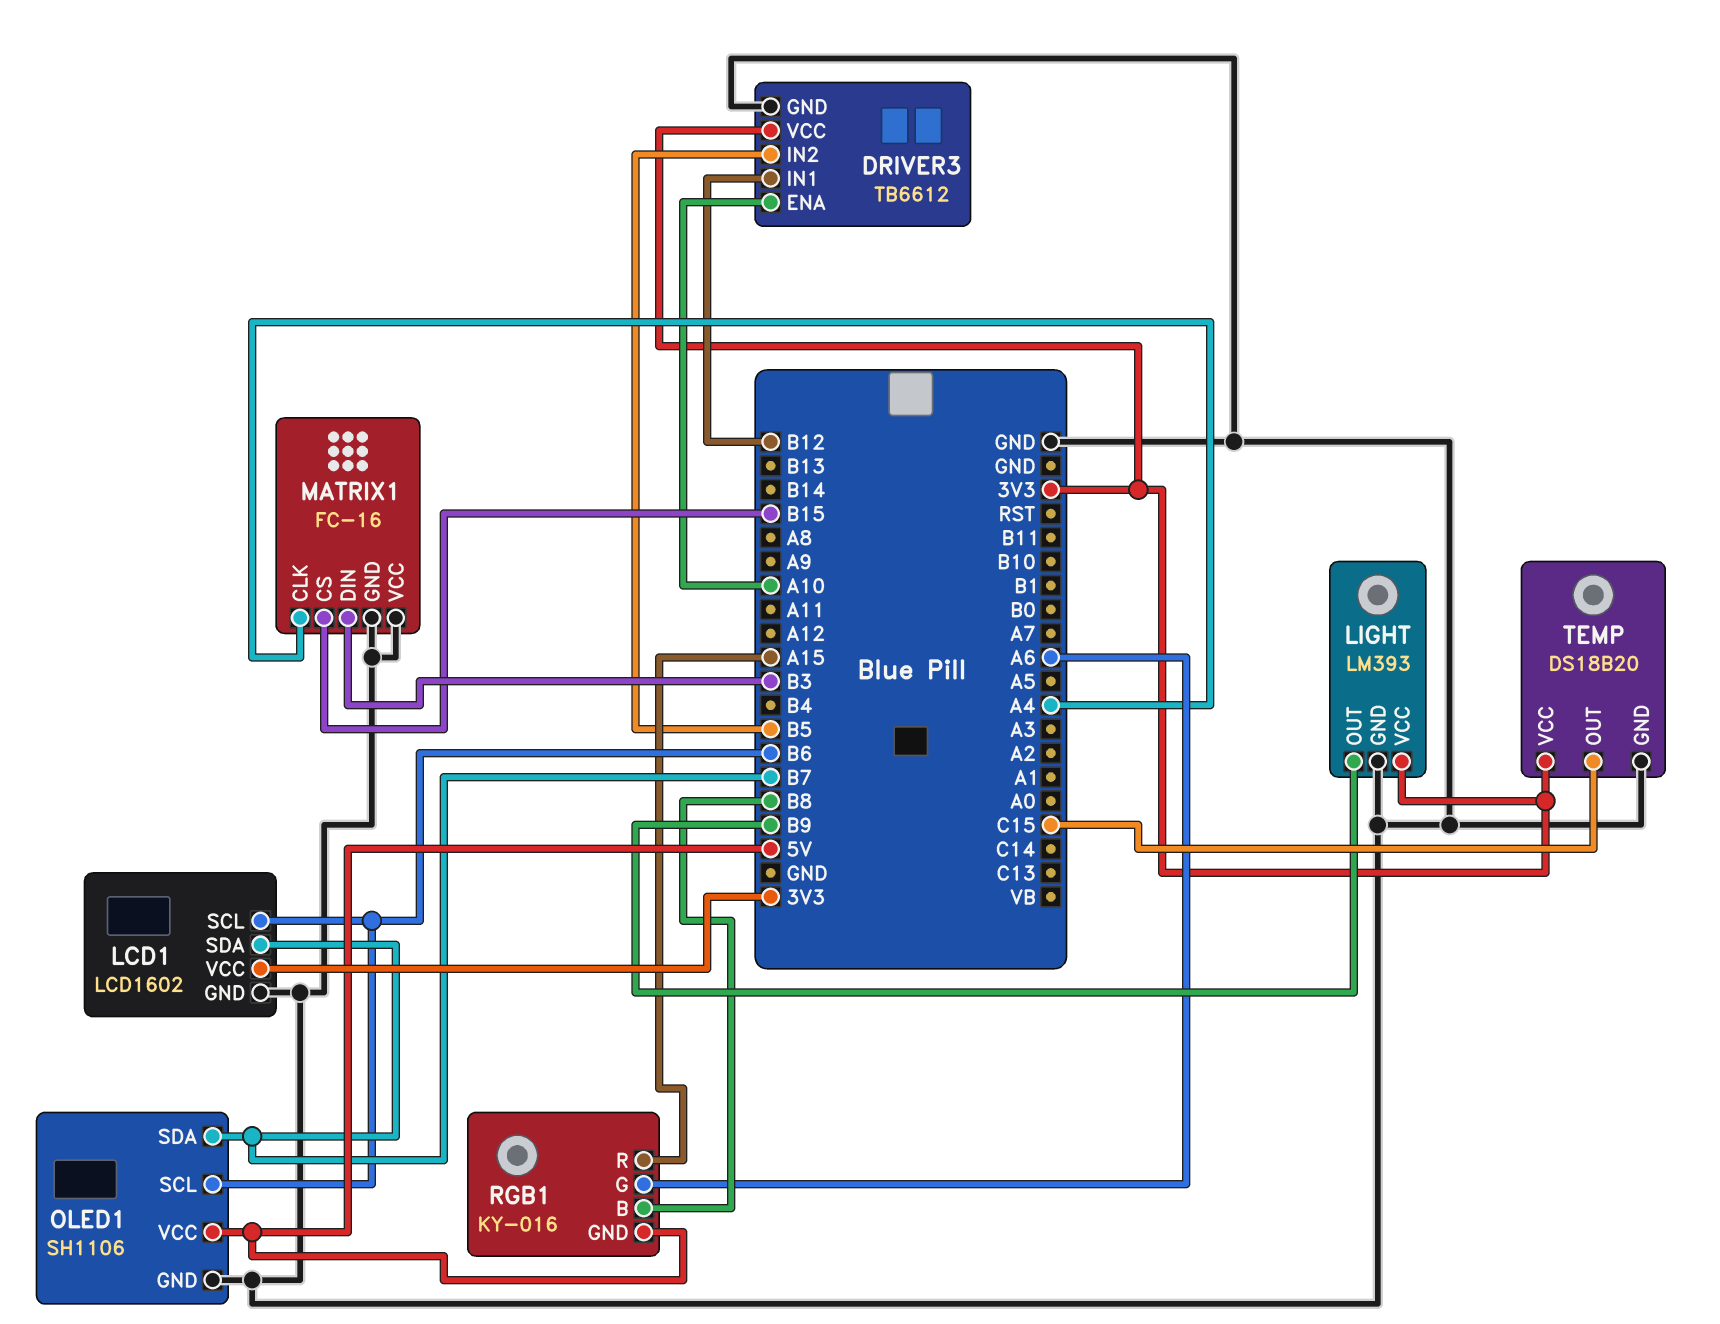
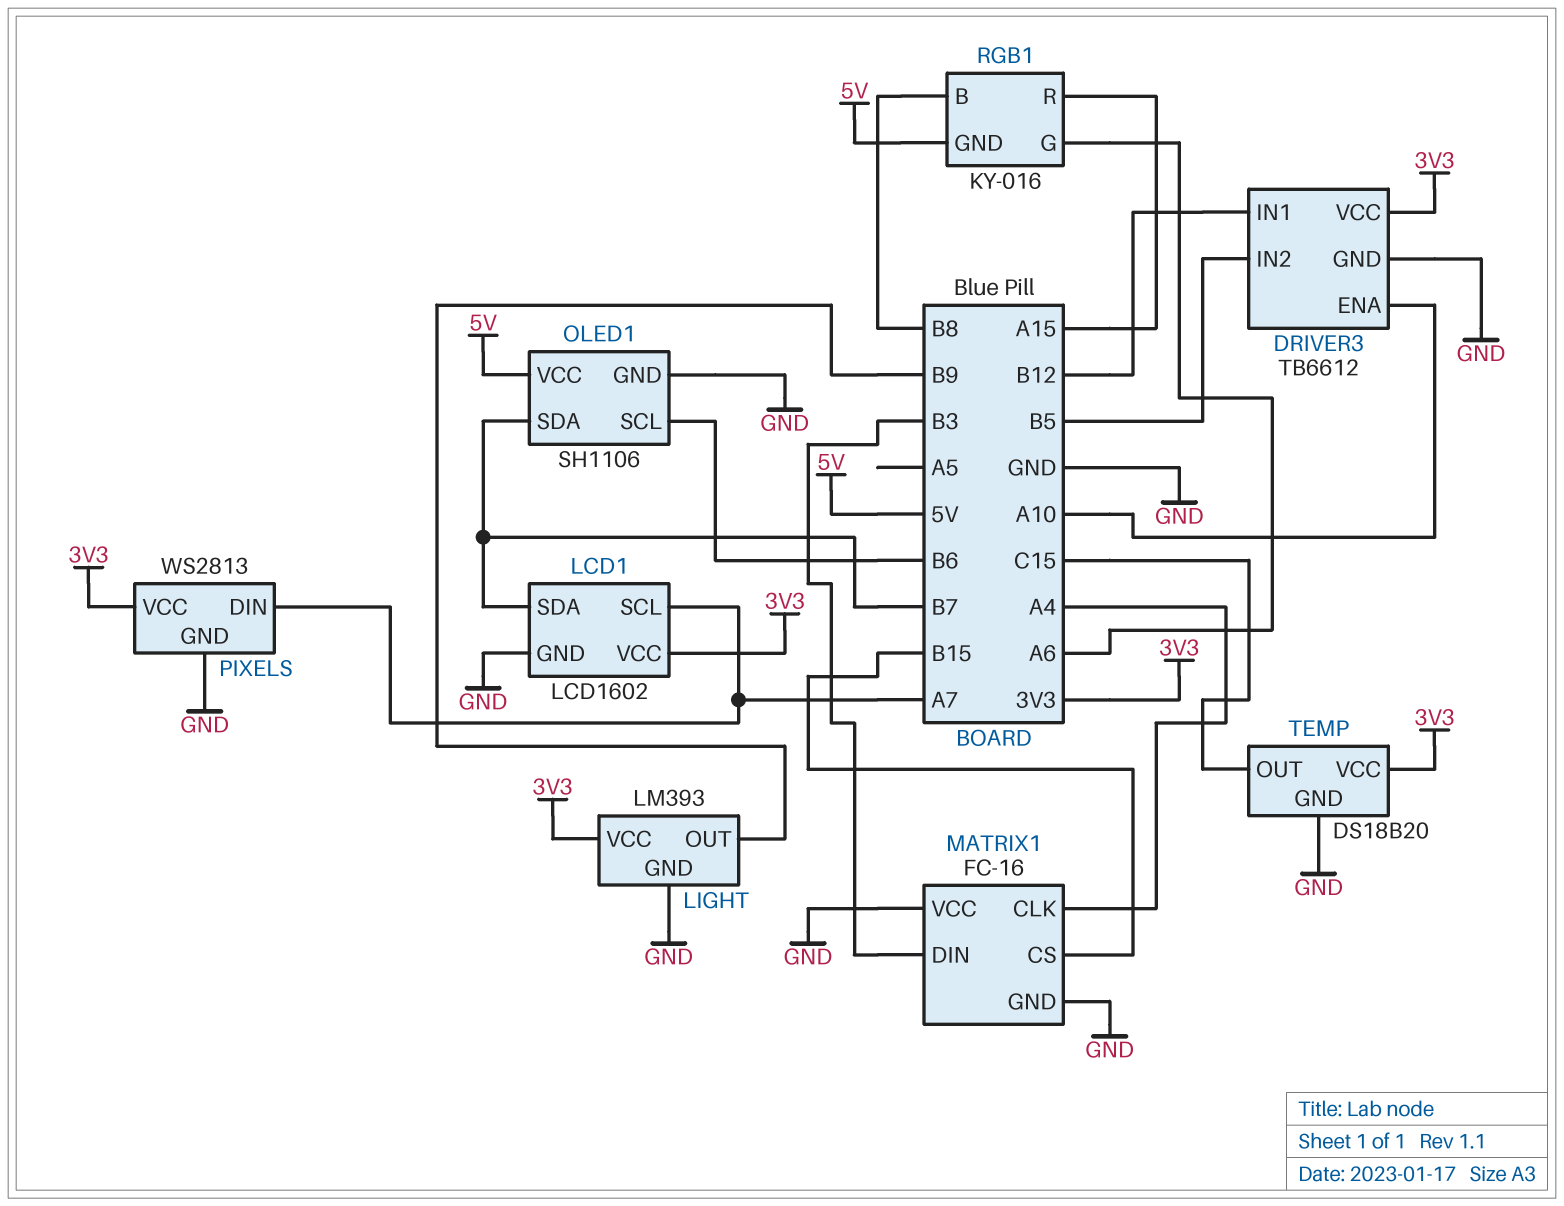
LCD1 pin SCL: B6 -> A7
PIXELS: none -> WS2813
PIXELS pin DIN: none -> A7
PIXELS pin GND: none -> GND
PIXELS pin VCC: none -> 3V3

